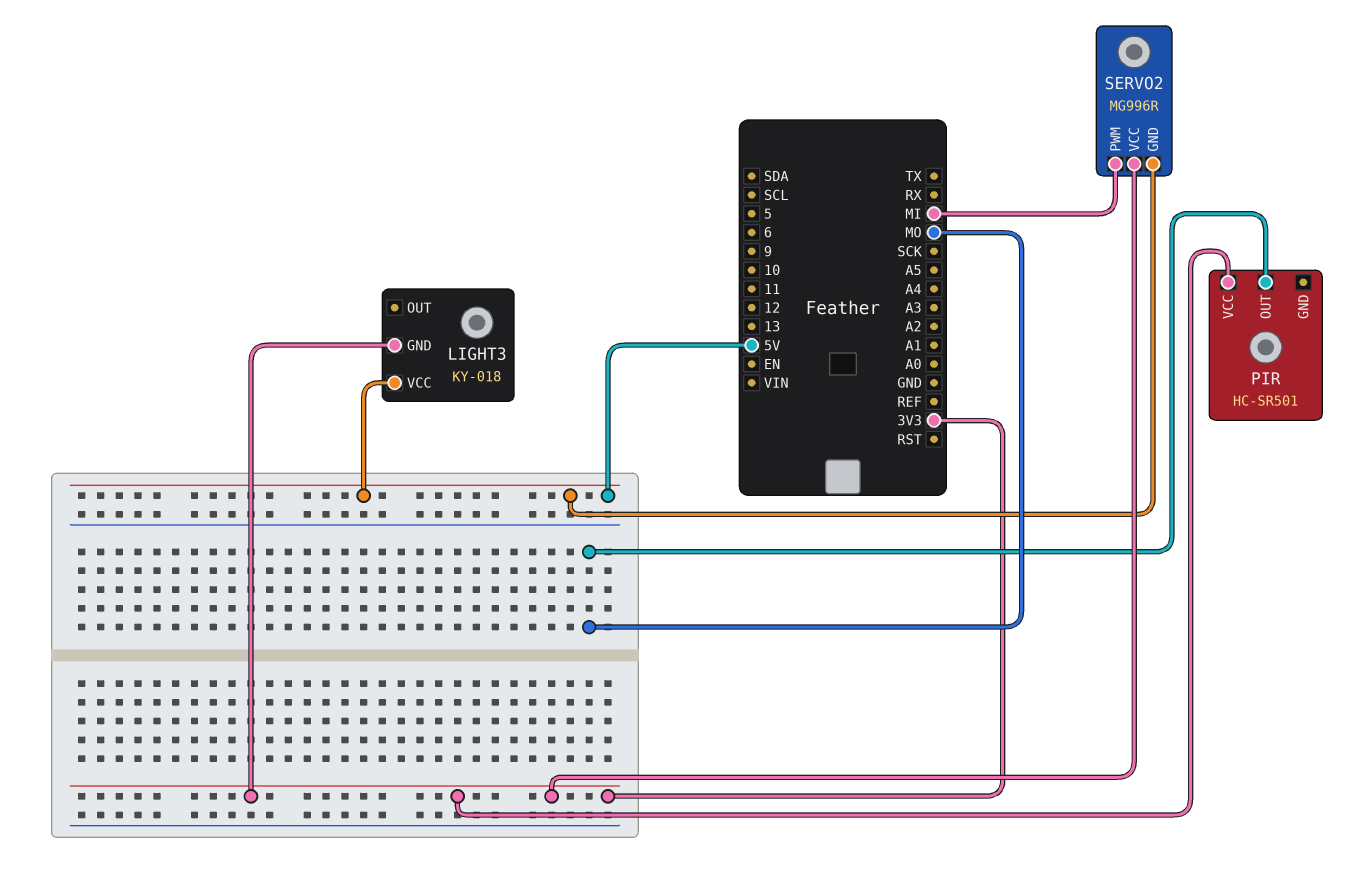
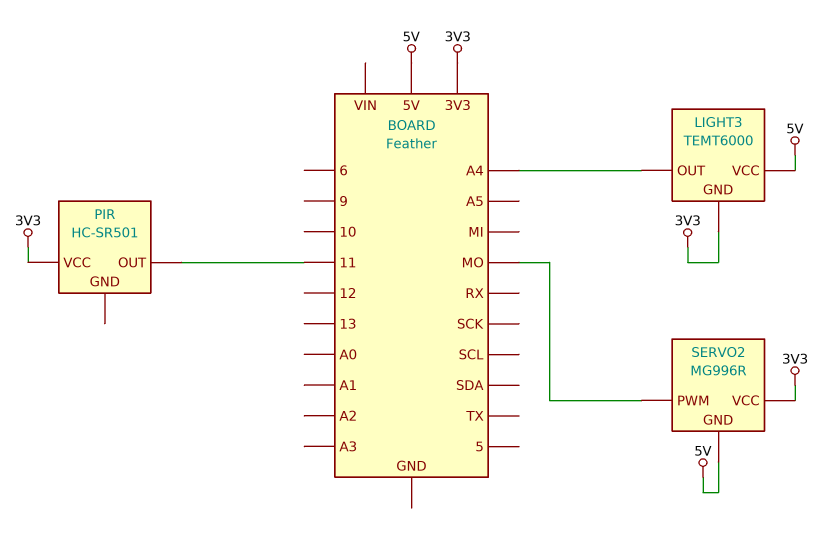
LIGHT3: KY-018 -> TEMT6000
LIGHT3 pin OUT: none -> A4
PIR pin OUT: MO -> 11
SERVO2 pin PWM: MI -> MO

